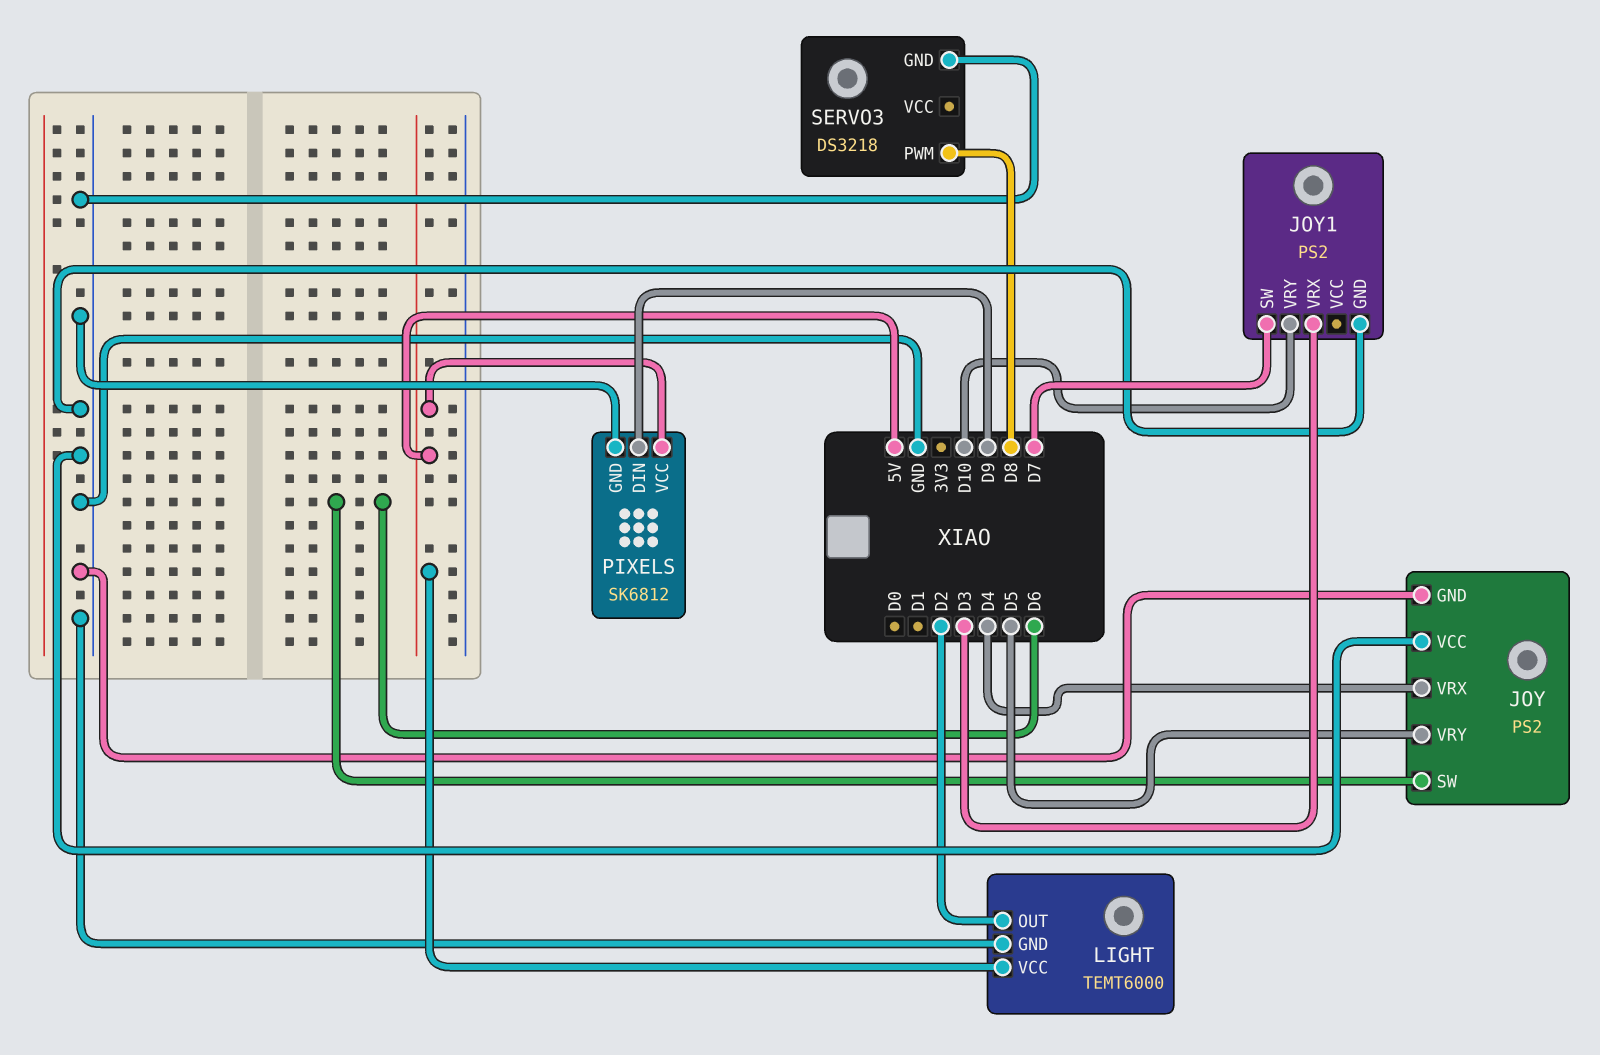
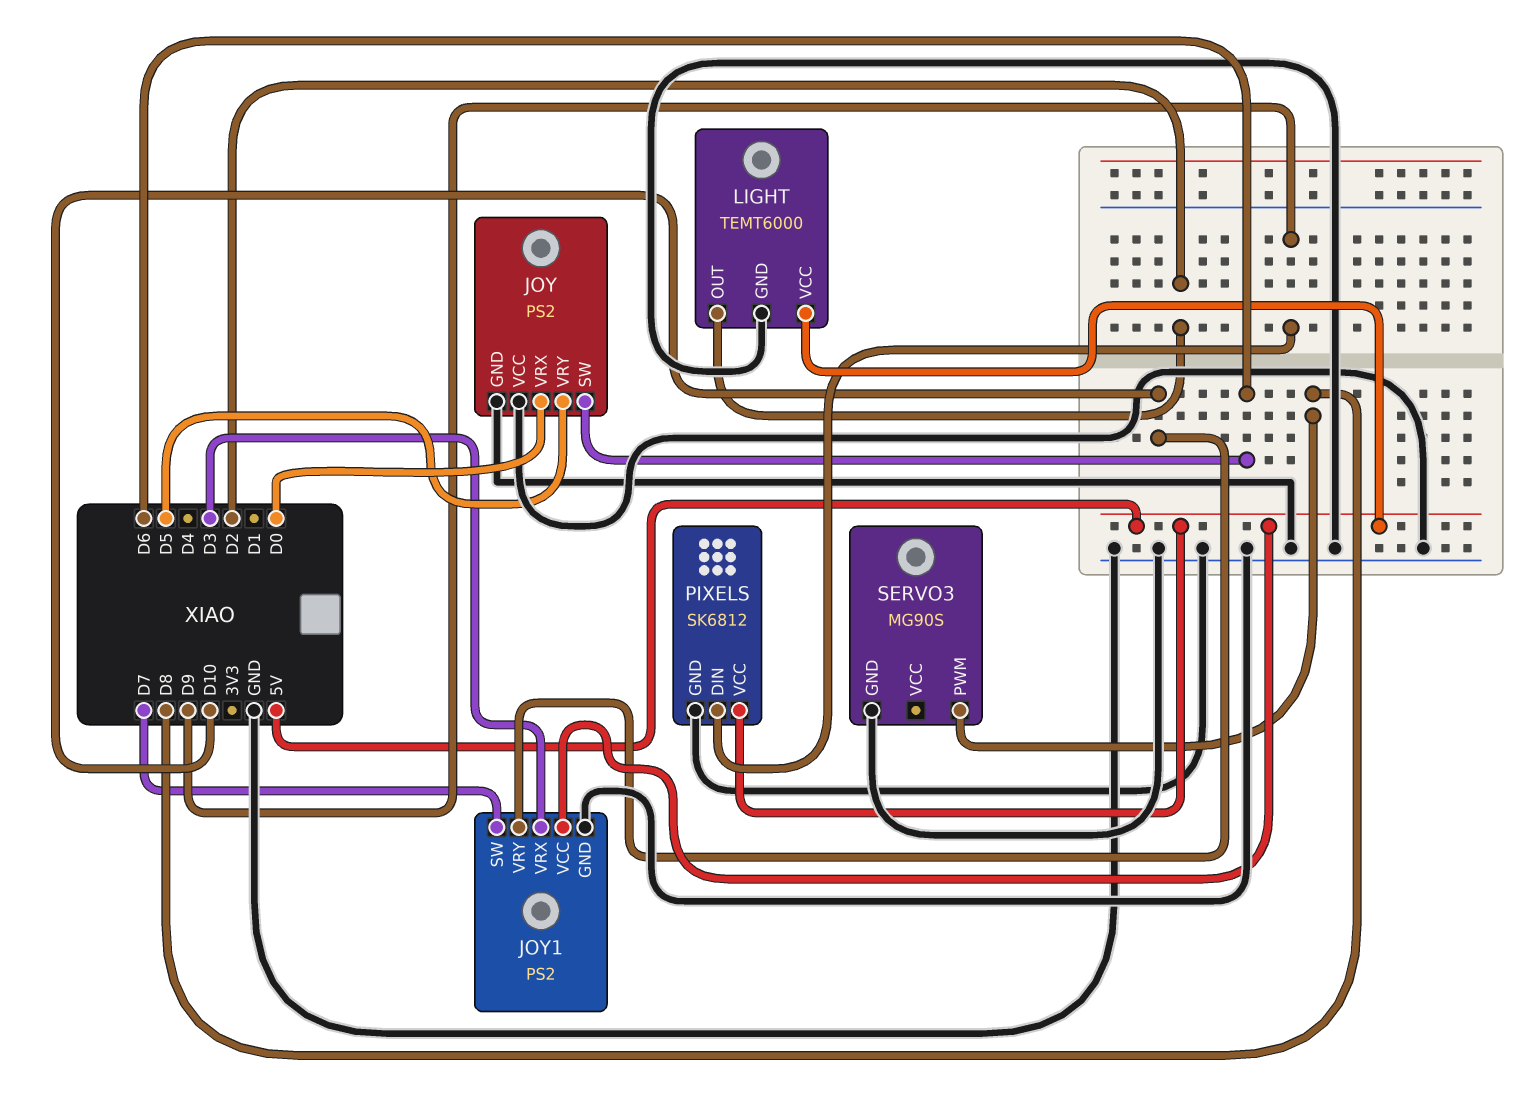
JOY pin VRX: D4 -> D0
JOY1 pin VCC: none -> 5V
SERVO3: DS3218 -> MG90S

